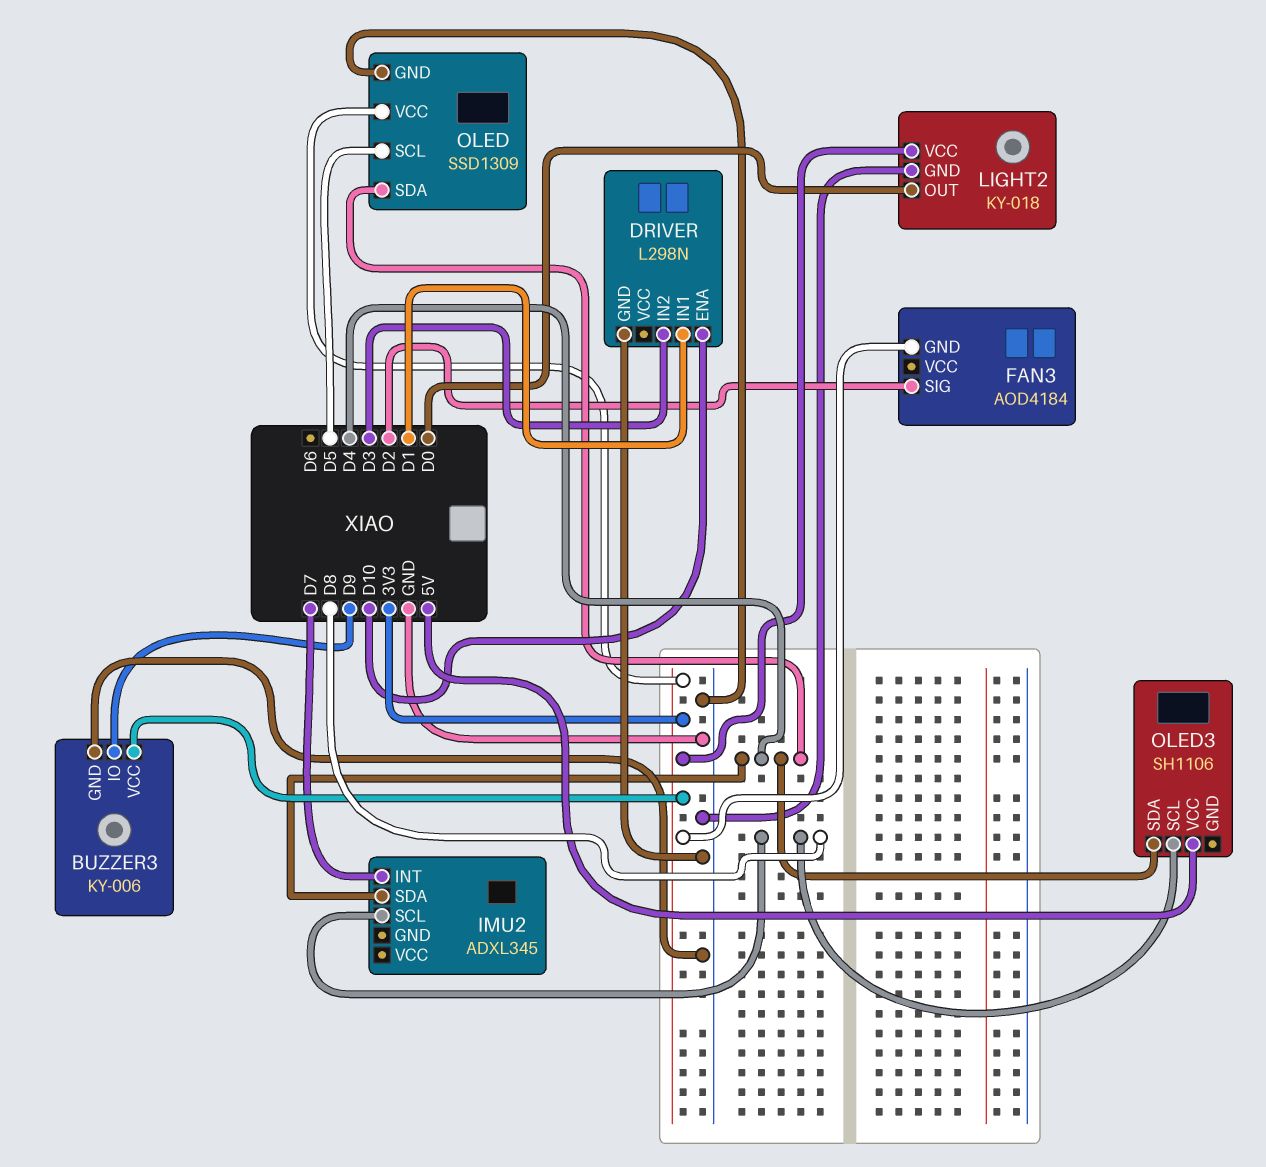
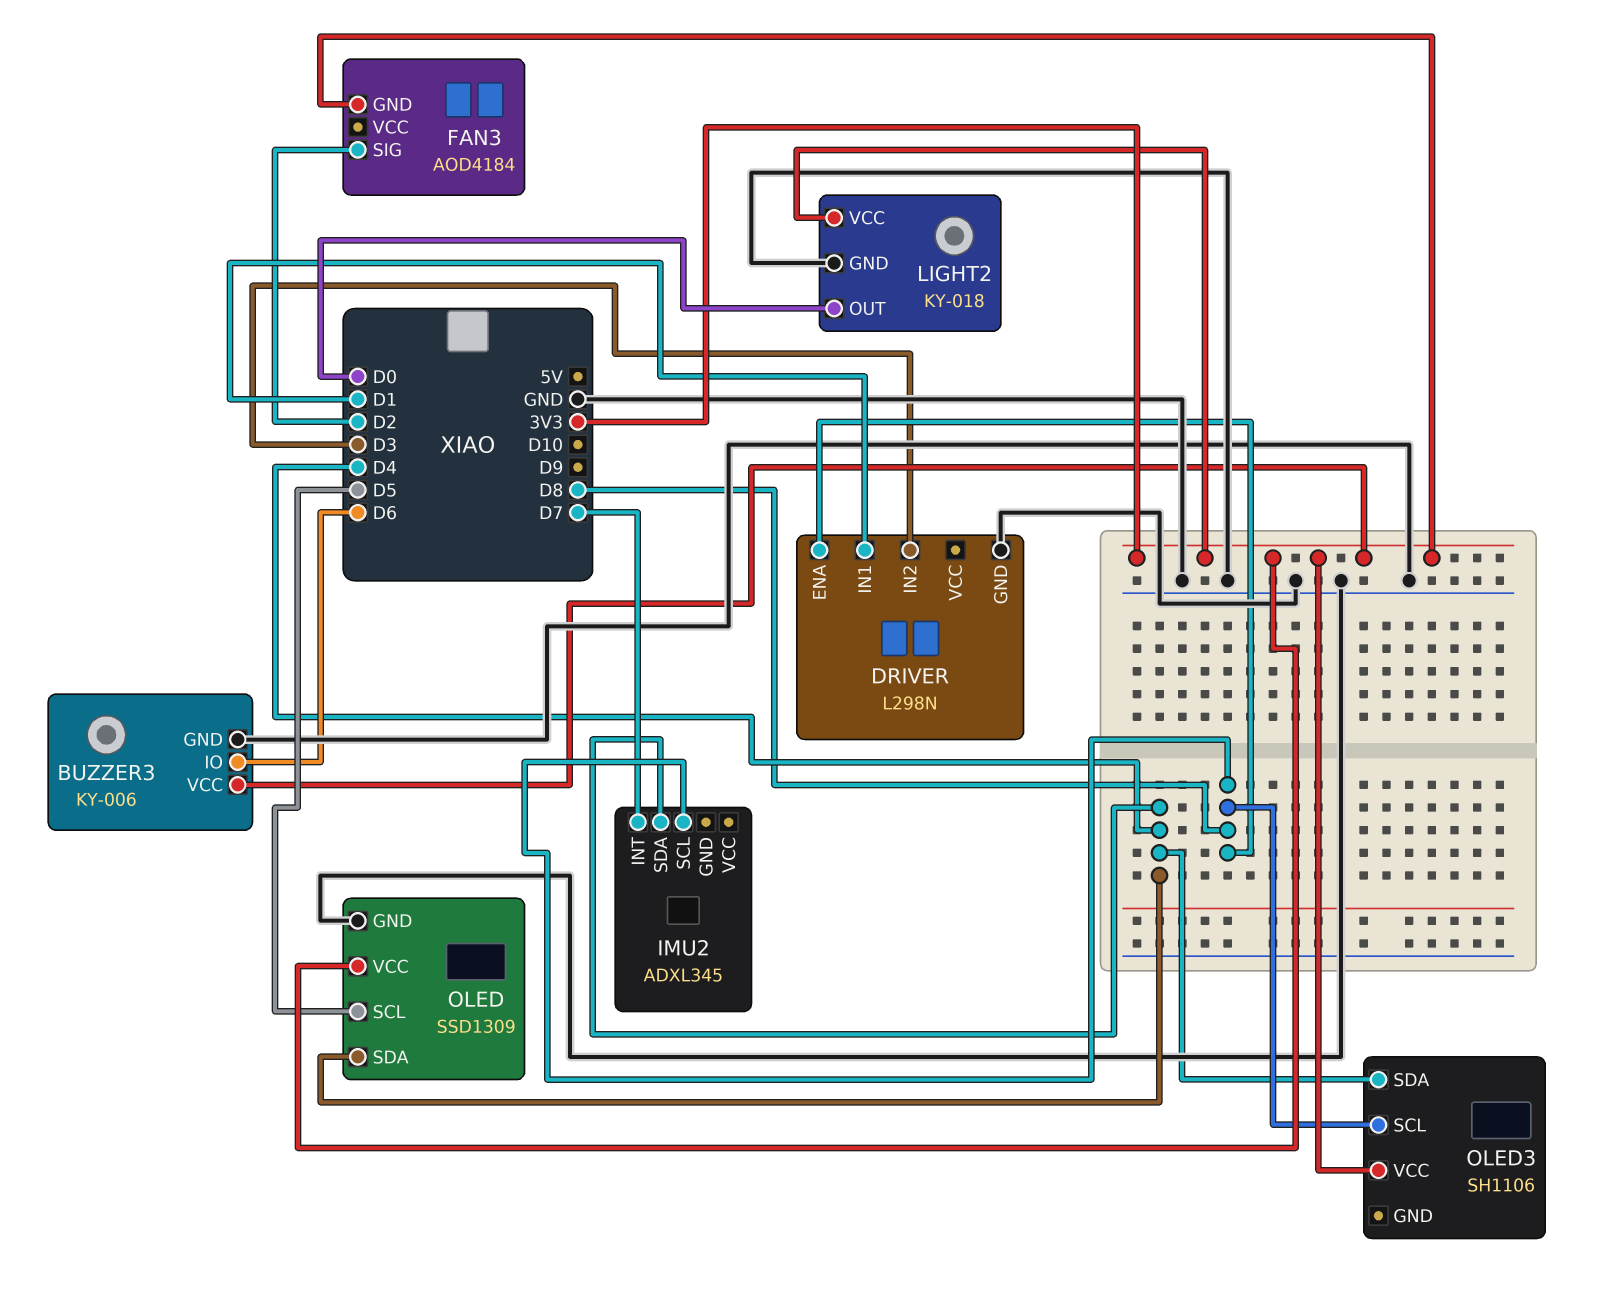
BUZZER3 pin IO: D9 -> D6
DRIVER pin ENA: D10 -> D8
OLED3 pin VCC: 5V -> 3V3

